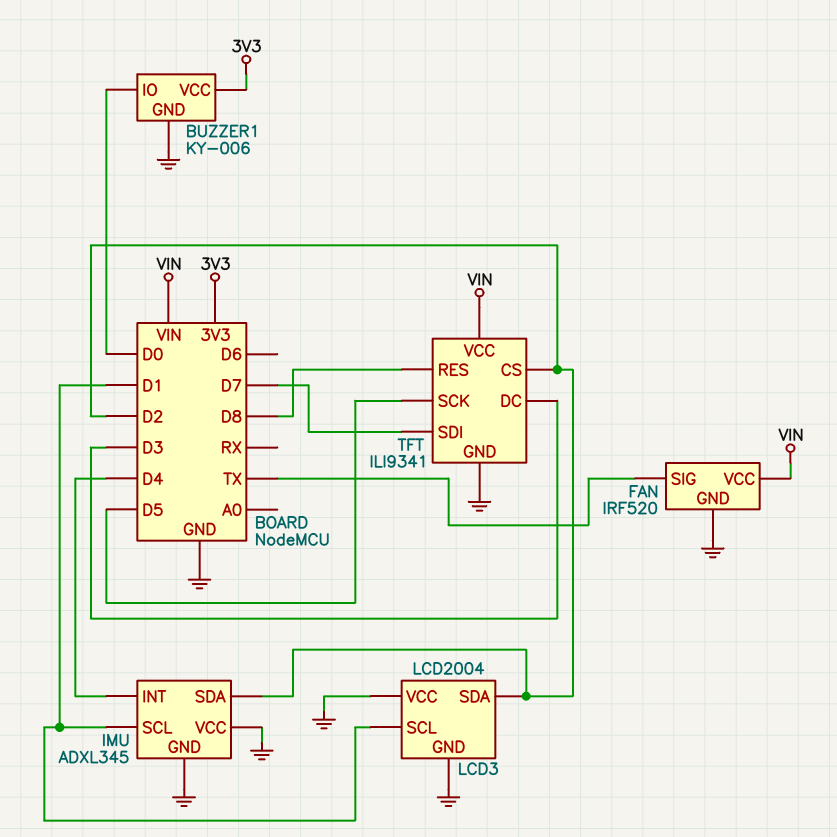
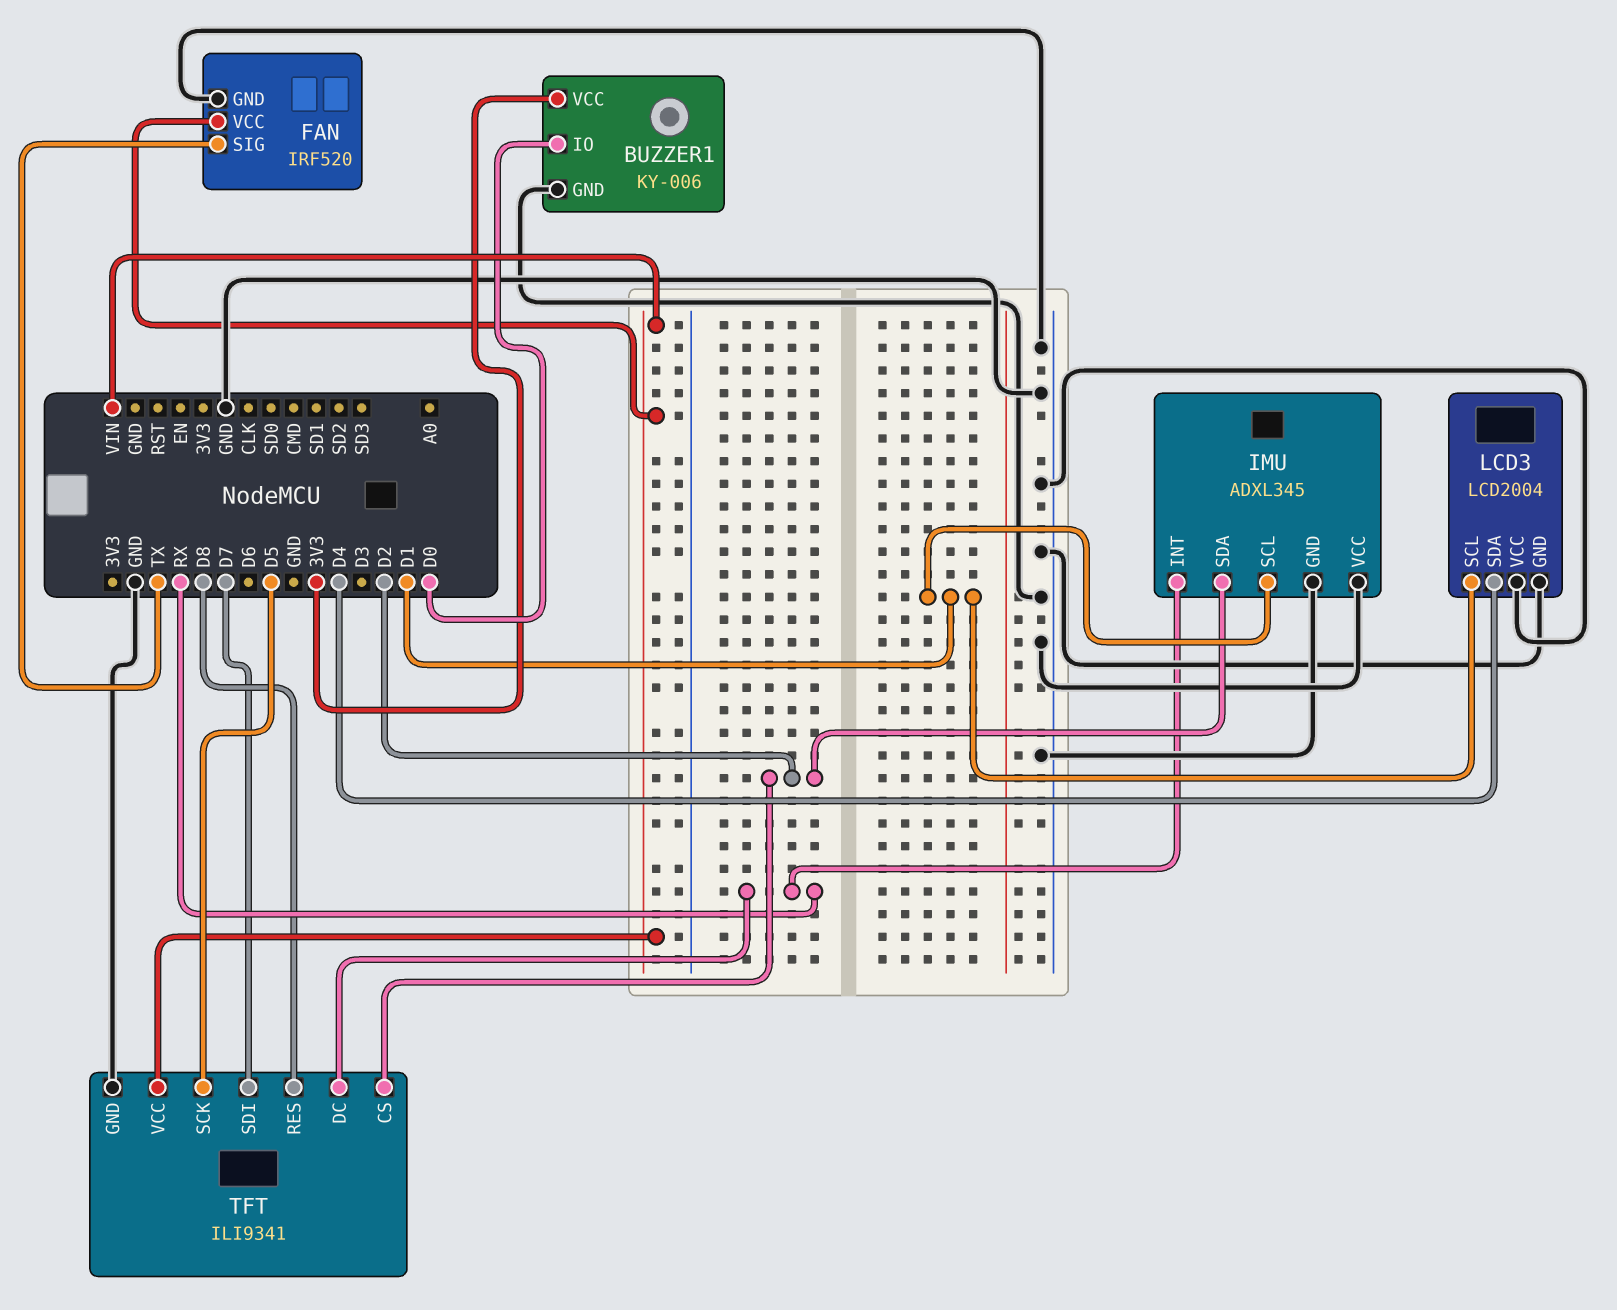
IMU pin INT: D4 -> RX
LCD3 pin SDA: D2 -> D4
TFT pin DC: D3 -> RX

